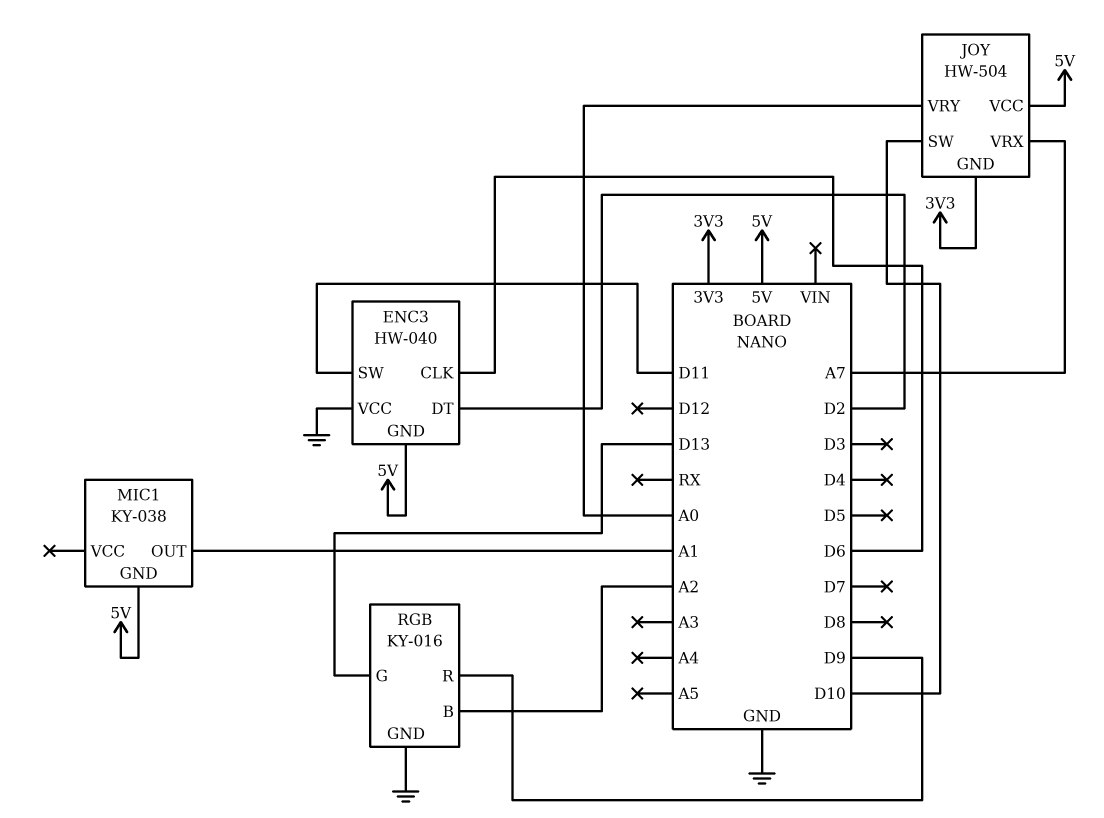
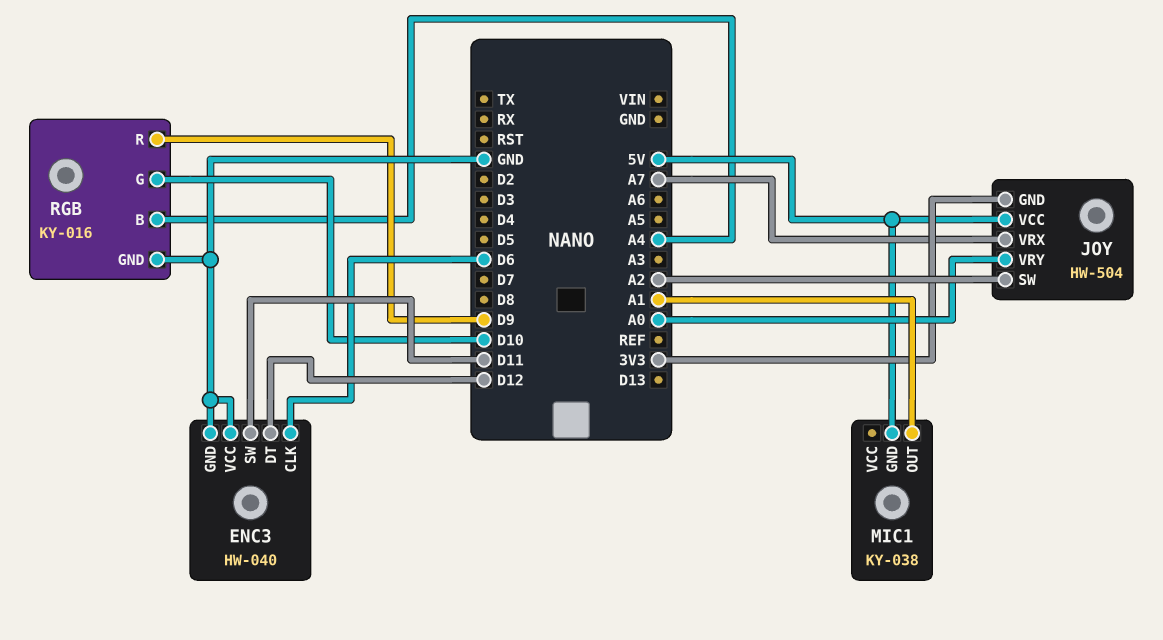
ENC3 pin DT: D2 -> D12
ENC3 pin GND: 5V -> GND
JOY pin SW: D10 -> A2
RGB pin B: A2 -> A4
RGB pin G: D13 -> D10

